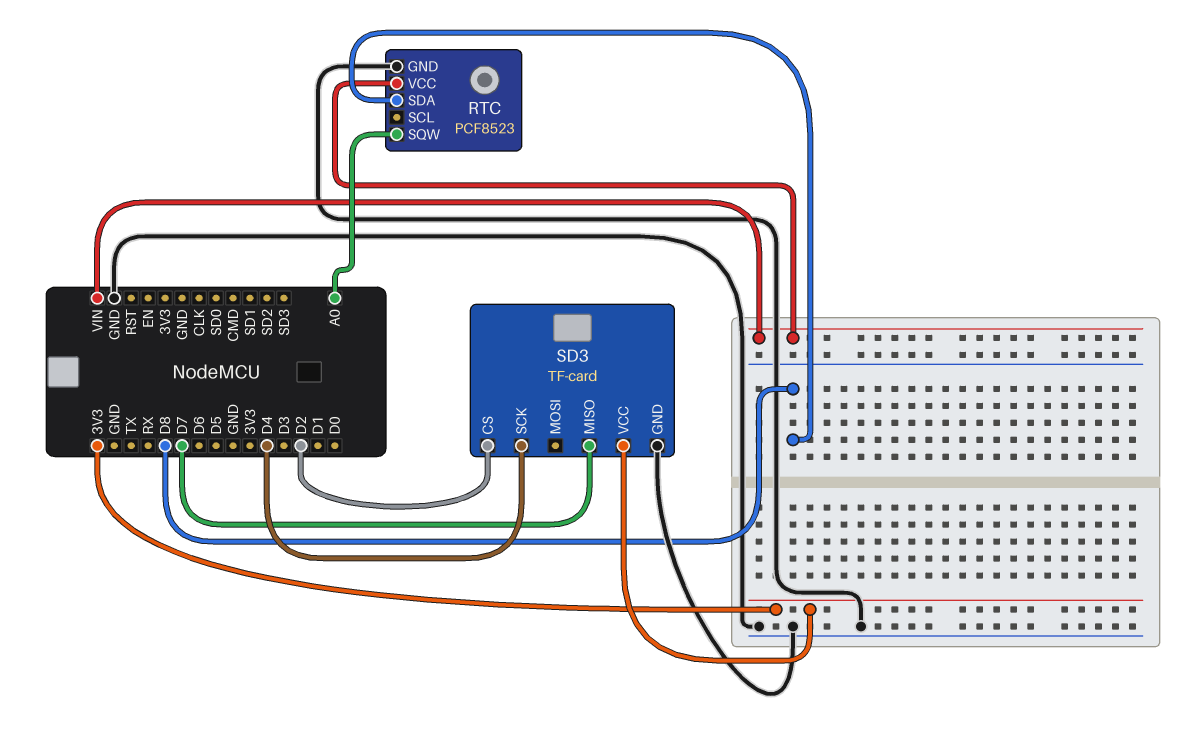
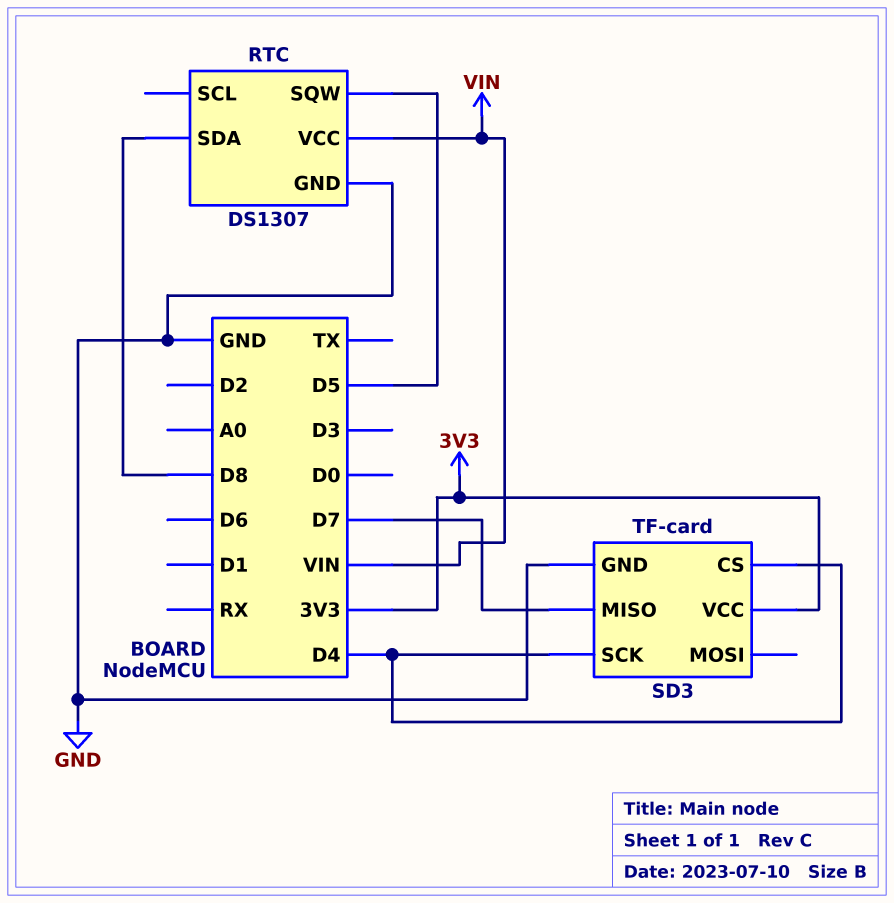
RTC: PCF8523 -> DS1307
RTC pin SQW: A0 -> D5
SD3 pin CS: D2 -> D4

